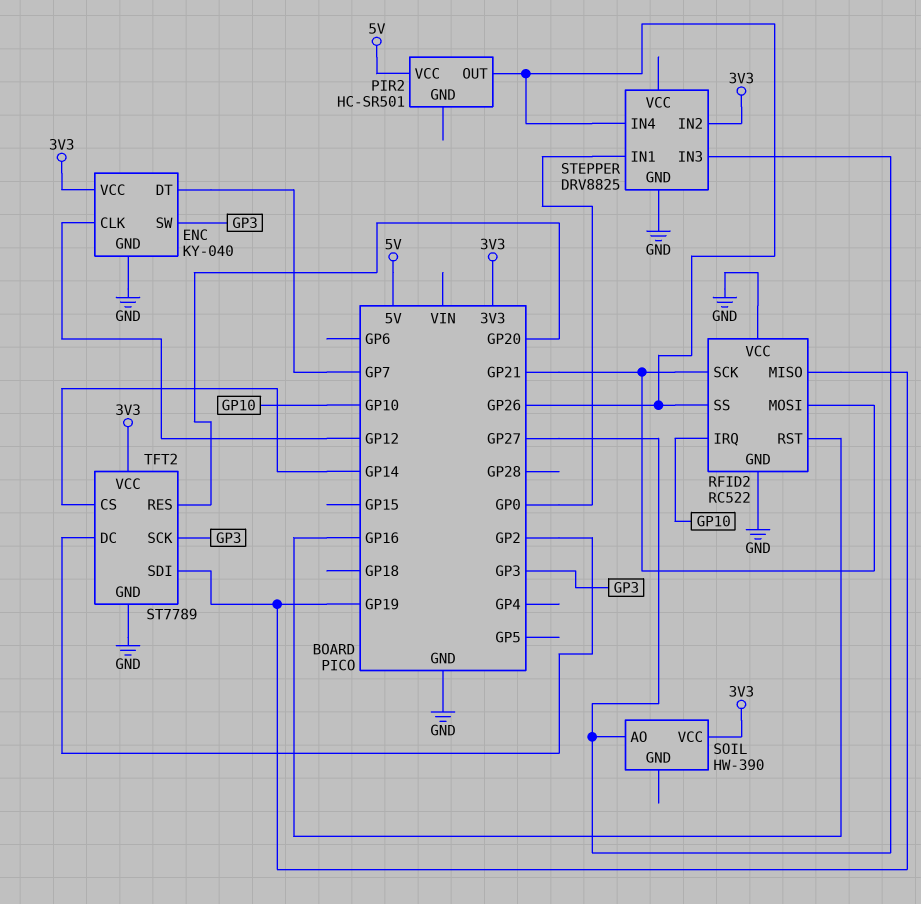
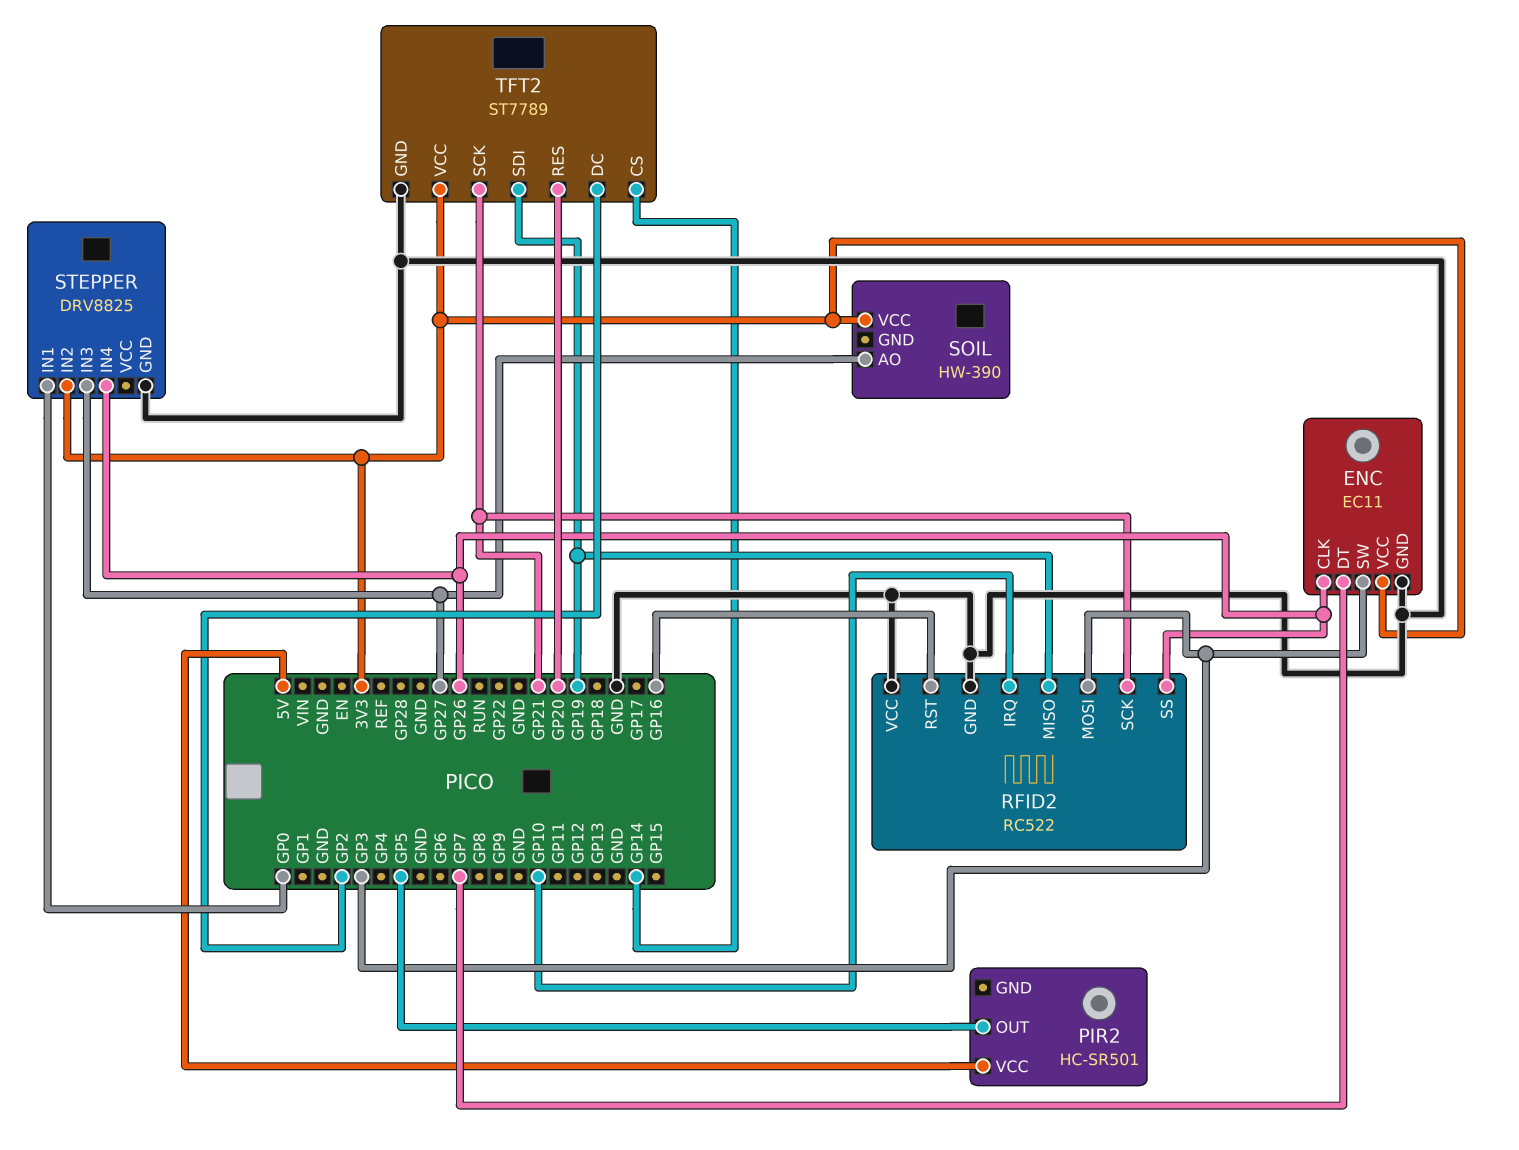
ENC: KY-040 -> EC11
ENC pin CLK: GP12 -> GP26
PIR2 pin OUT: GP26 -> GP5
RFID2 pin MOSI: GP21 -> GP3
TFT2 pin SCK: GP3 -> GP21

